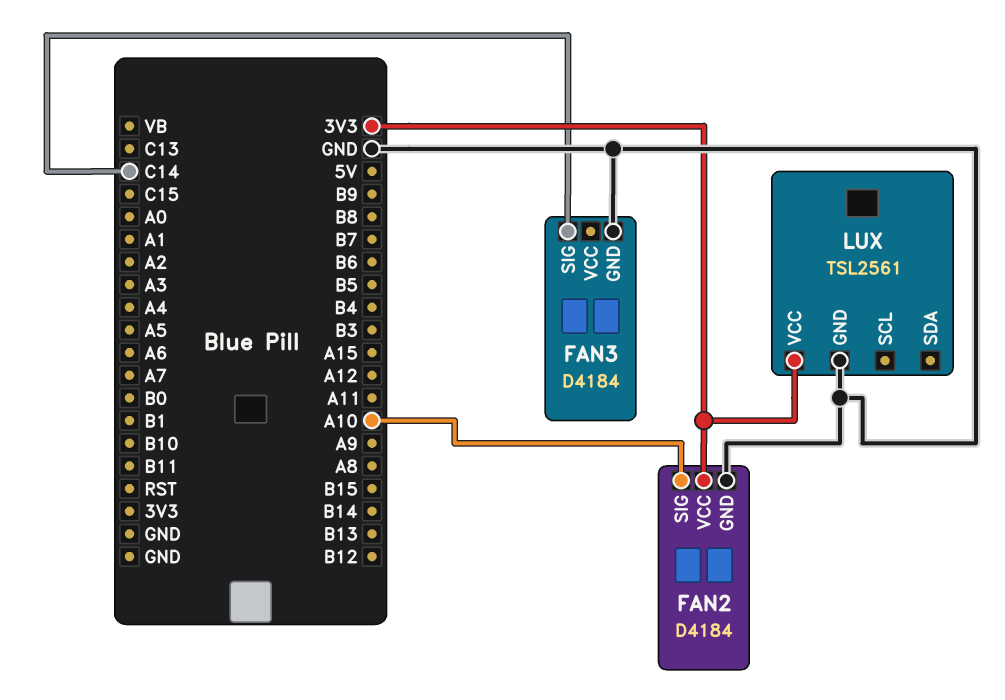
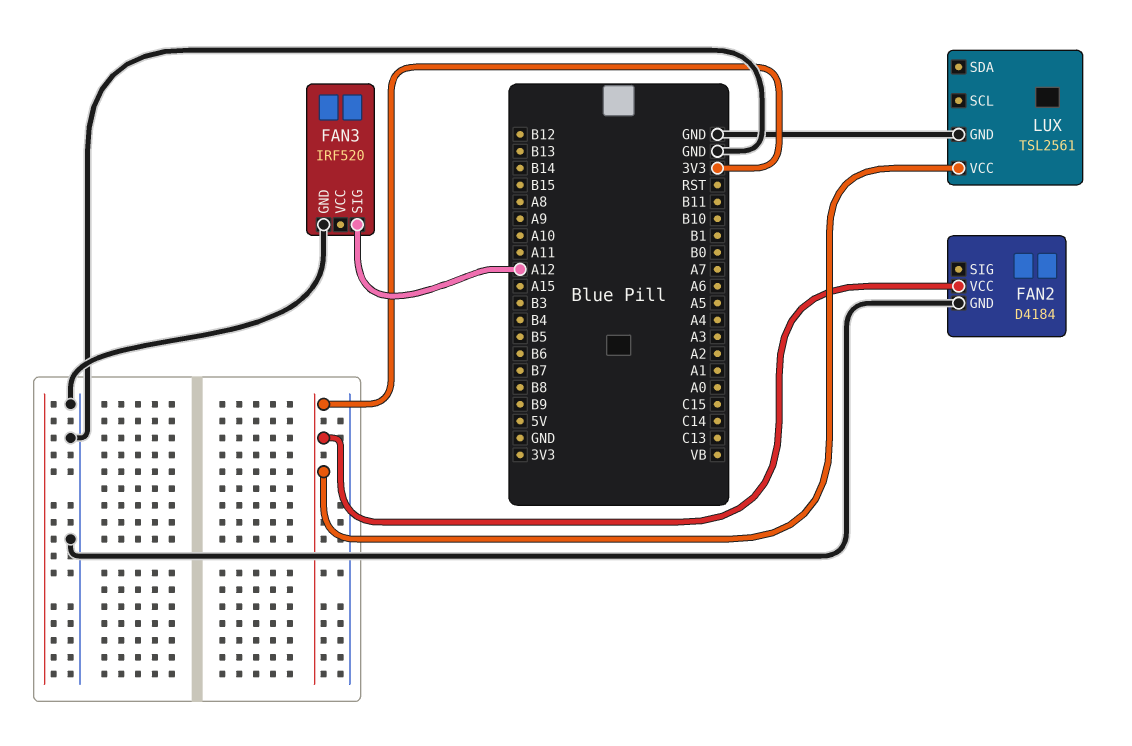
FAN2 pin SIG: A10 -> none
FAN3: D4184 -> IRF520
FAN3 pin SIG: C14 -> A12

